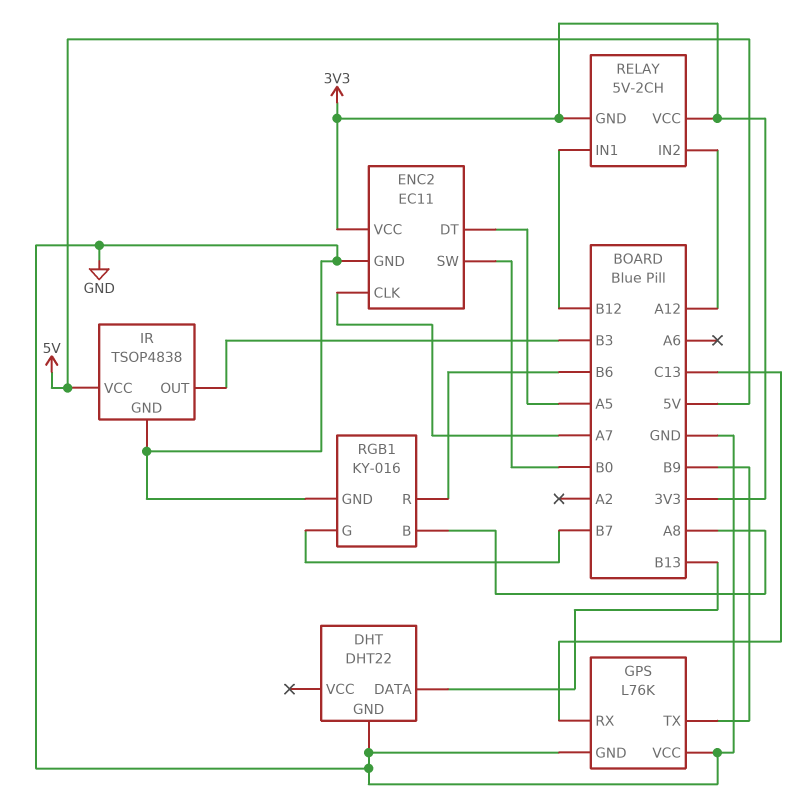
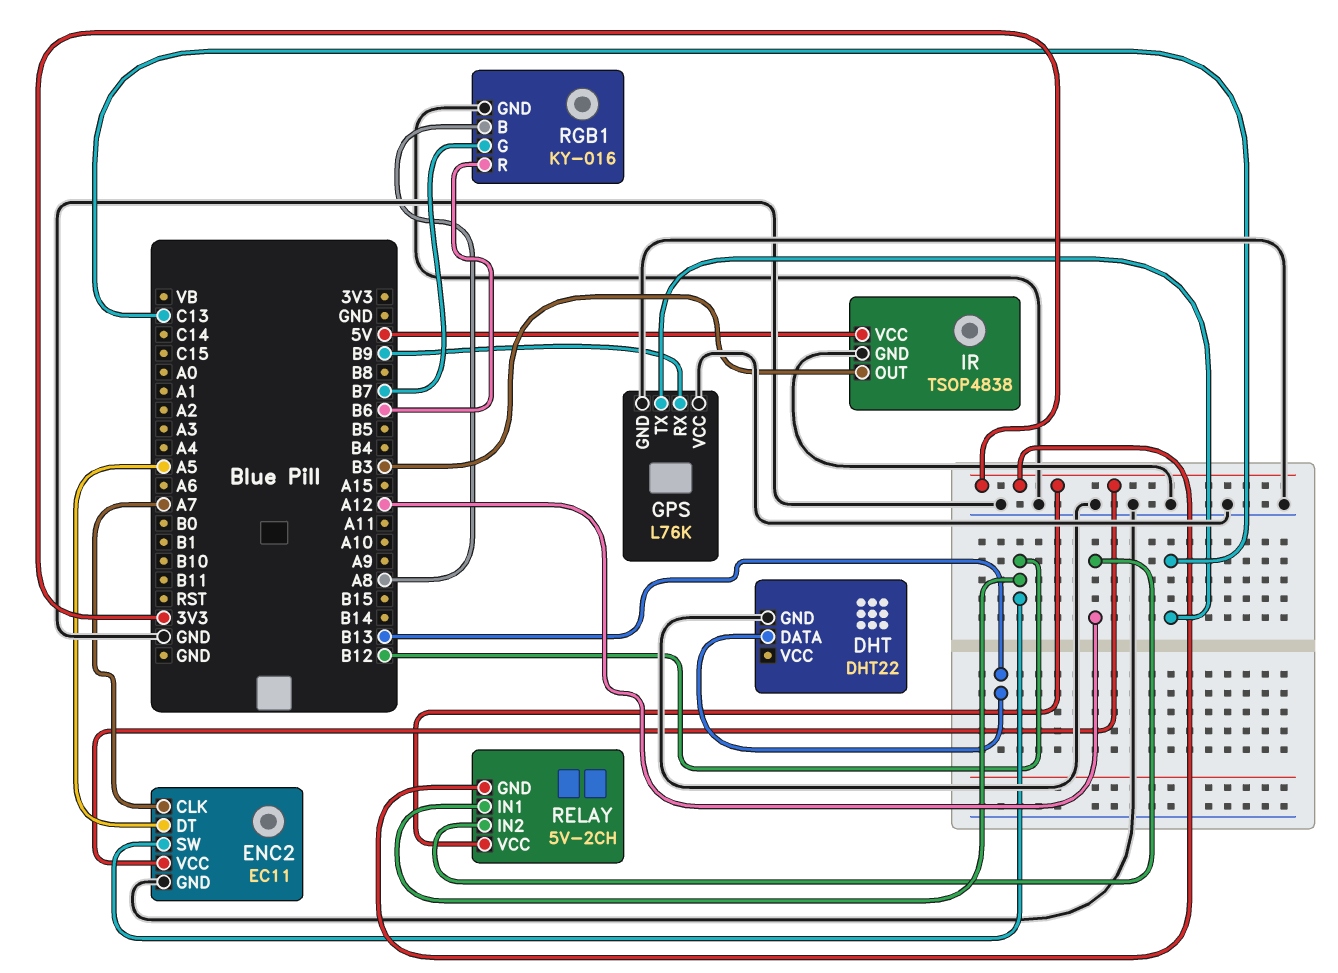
ENC2 pin SW: B0 -> B12
GPS pin RX: C13 -> B9
GPS pin TX: B9 -> C13

